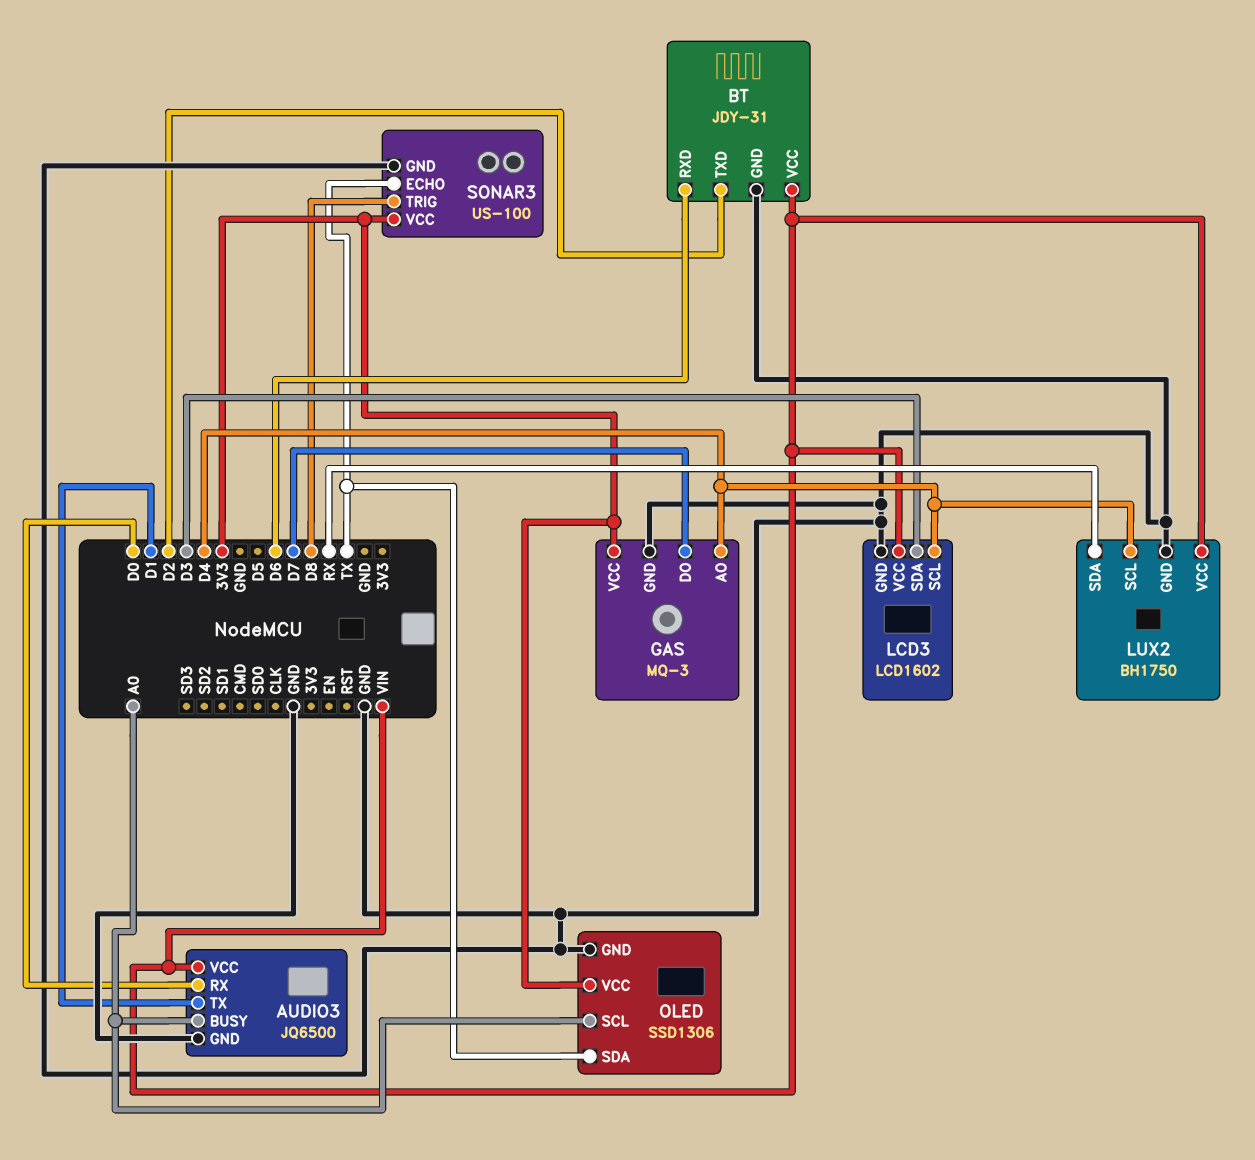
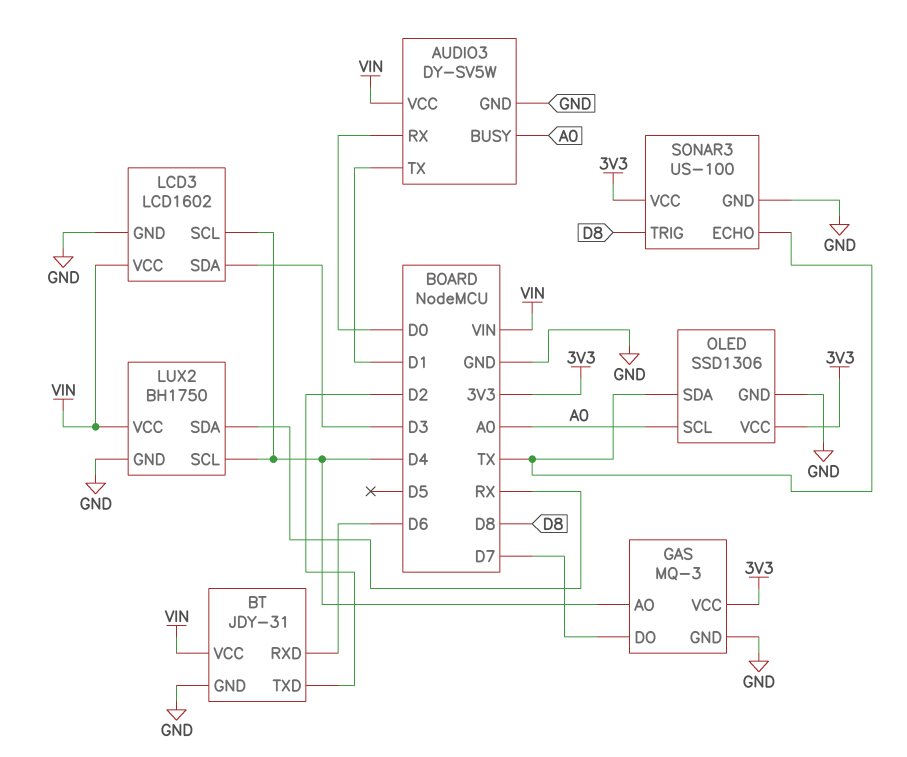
AUDIO3: JQ6500 -> DY-SV5W

